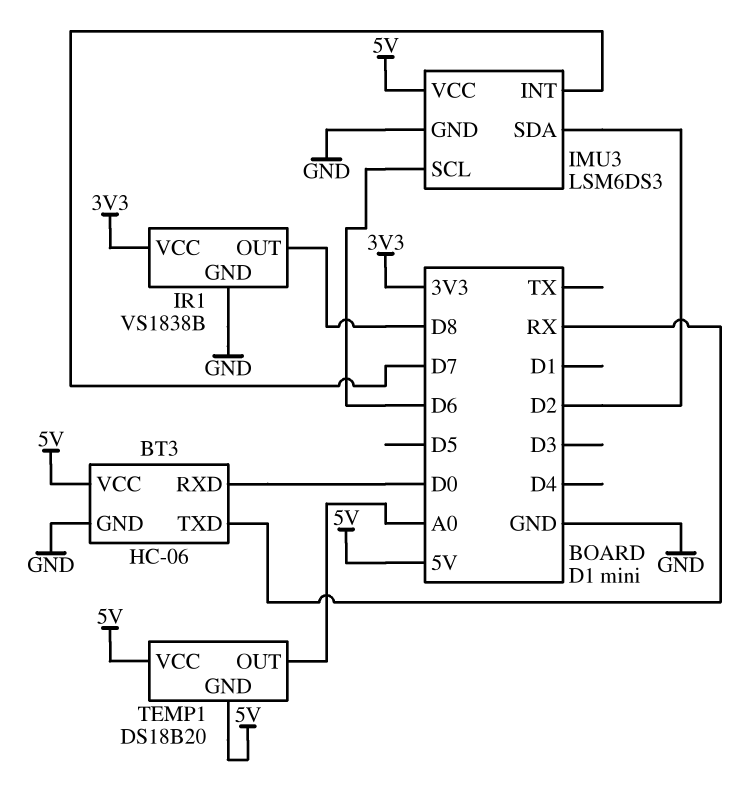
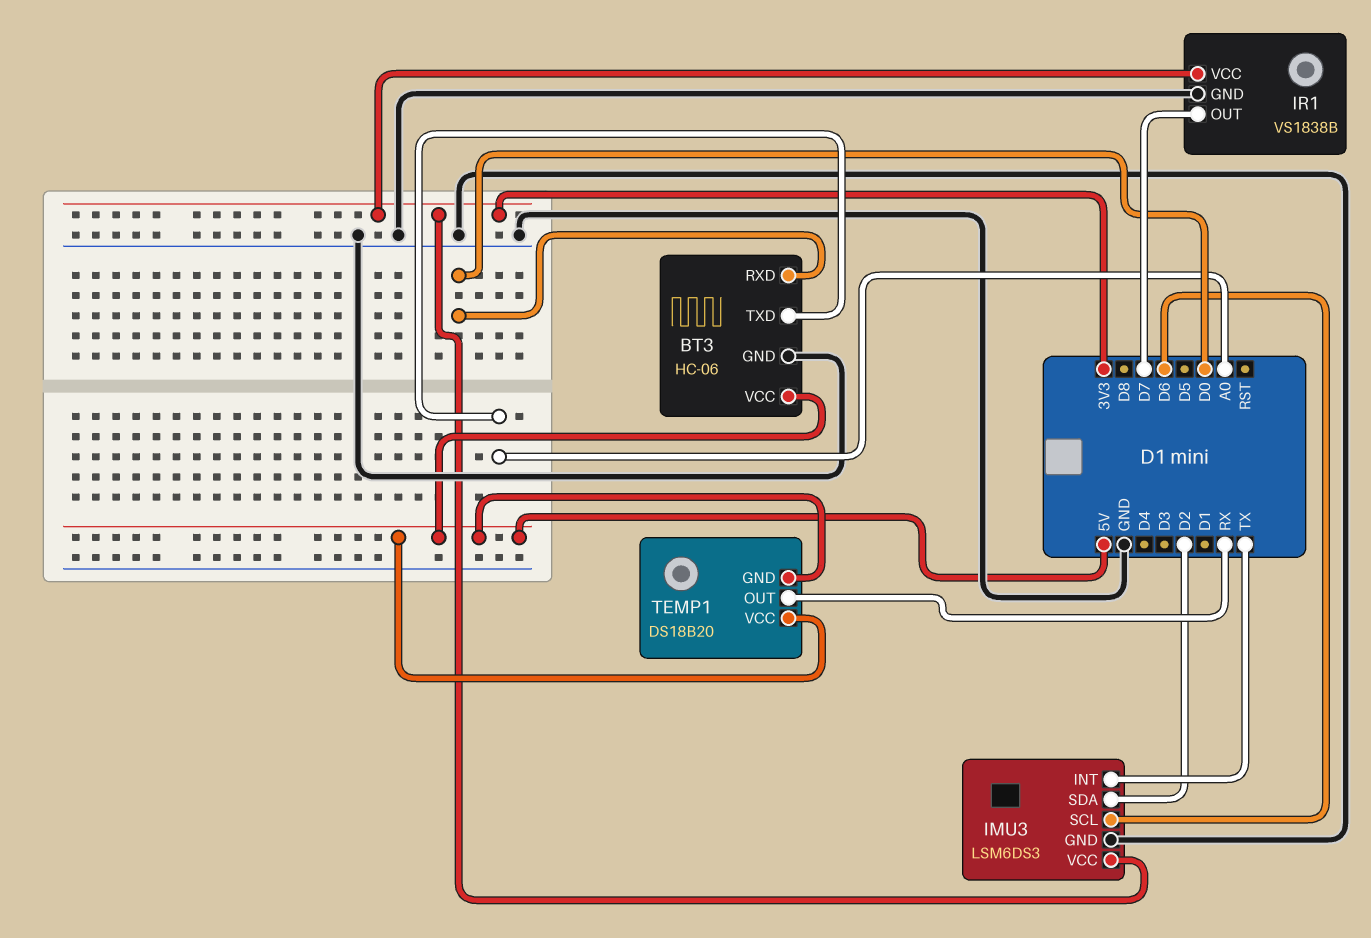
BT3 pin TXD: RX -> A0
IMU3 pin INT: D7 -> TX
IMU3 pin VCC: 5V -> 3V3
IR1 pin OUT: D8 -> D7
TEMP1 pin OUT: A0 -> RX

